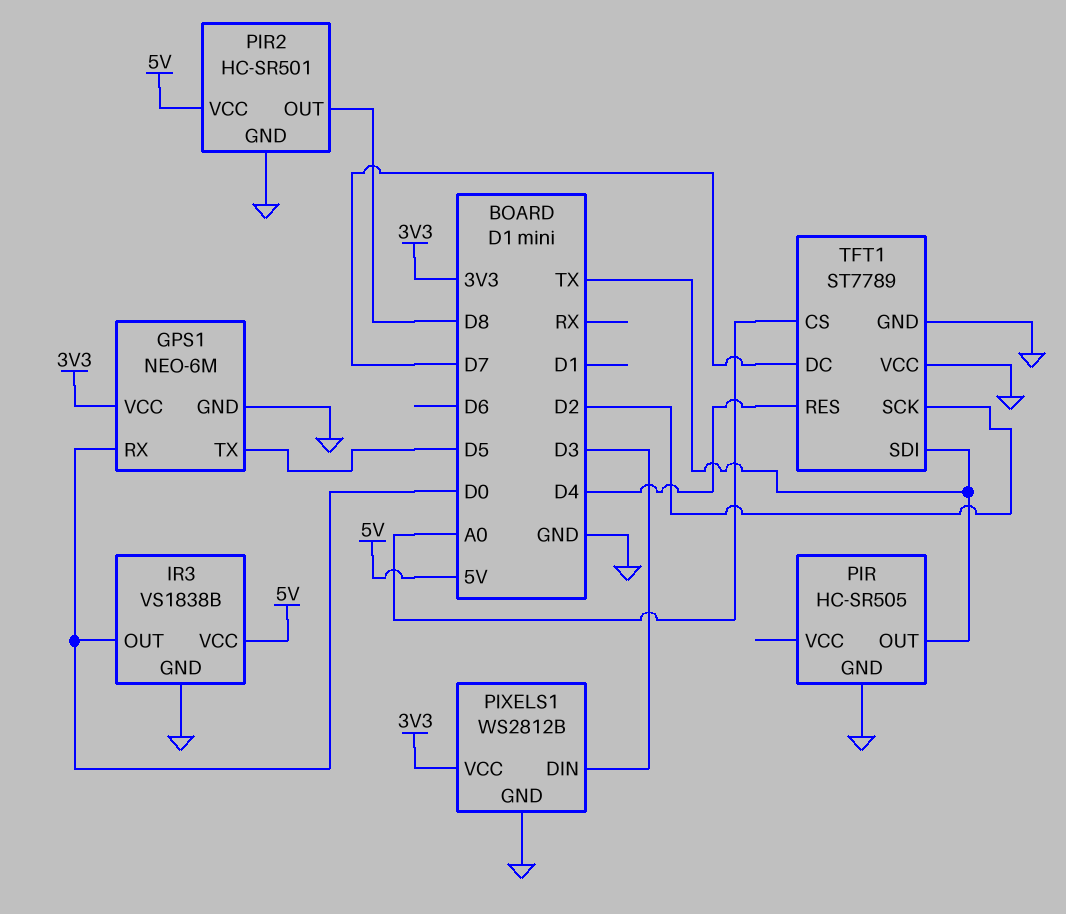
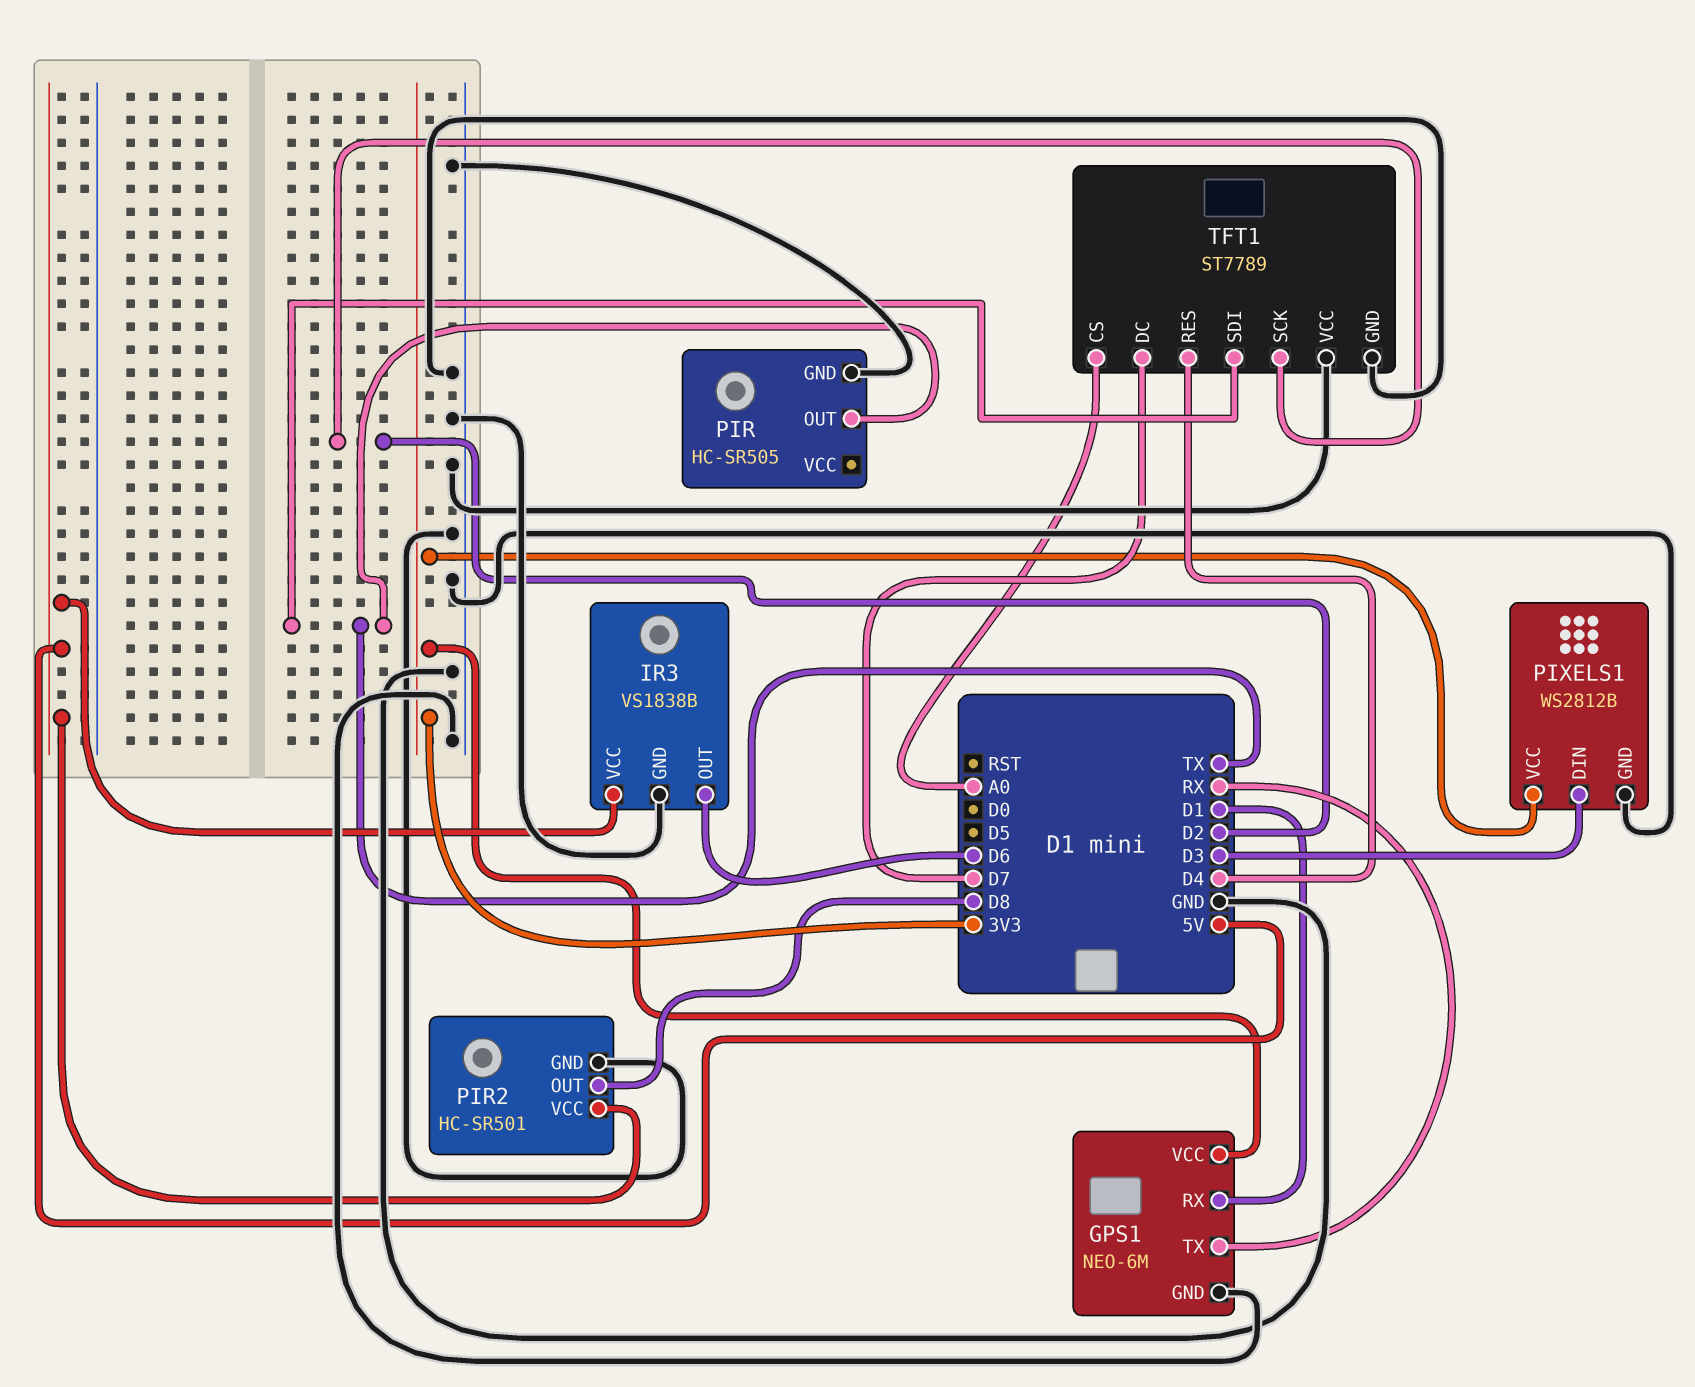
GPS1 pin RX: D0 -> D1
GPS1 pin TX: D5 -> RX
IR3 pin OUT: D0 -> D6

